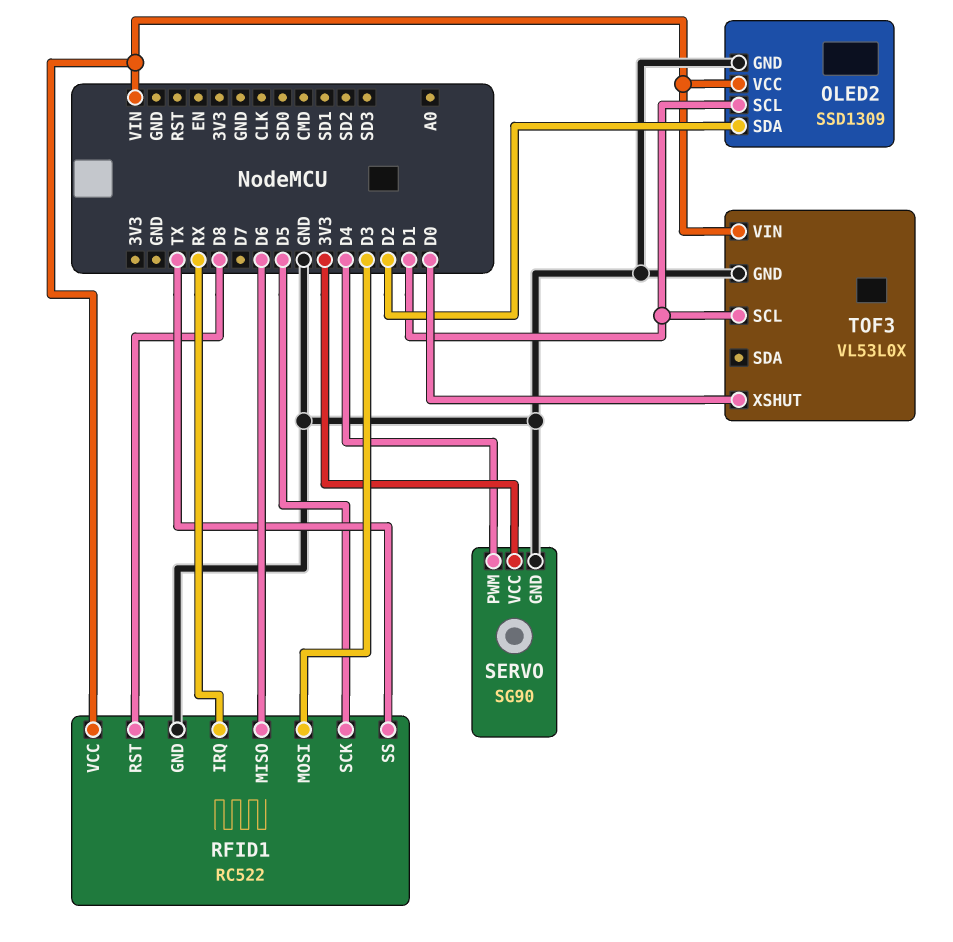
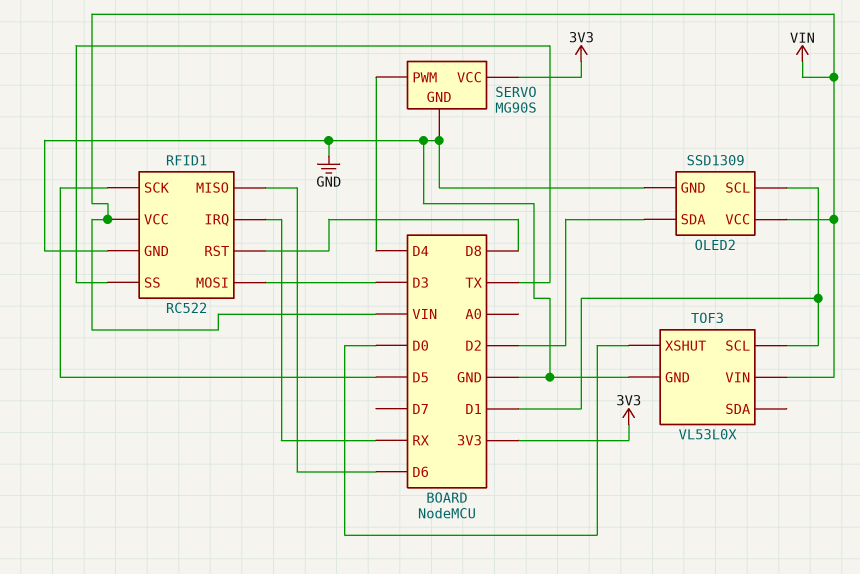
SERVO: SG90 -> MG90S

